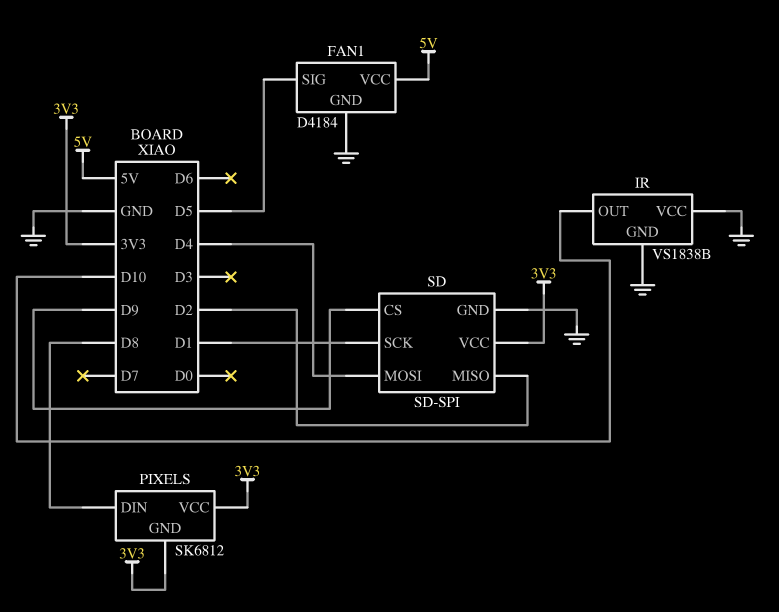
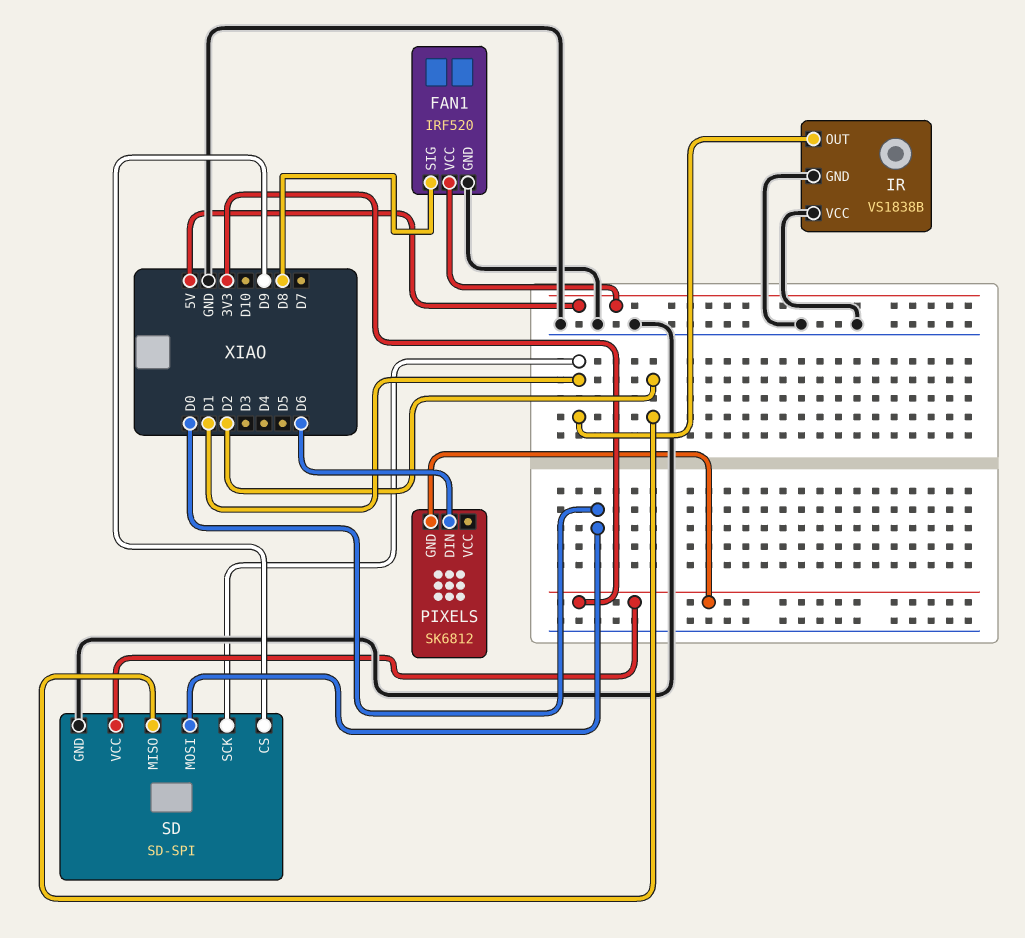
FAN1: D4184 -> IRF520
FAN1 pin SIG: D5 -> D8
IR pin OUT: D10 -> D1
PIXELS pin DIN: D8 -> D6
PIXELS pin VCC: 3V3 -> none
SD pin MOSI: D4 -> D0

